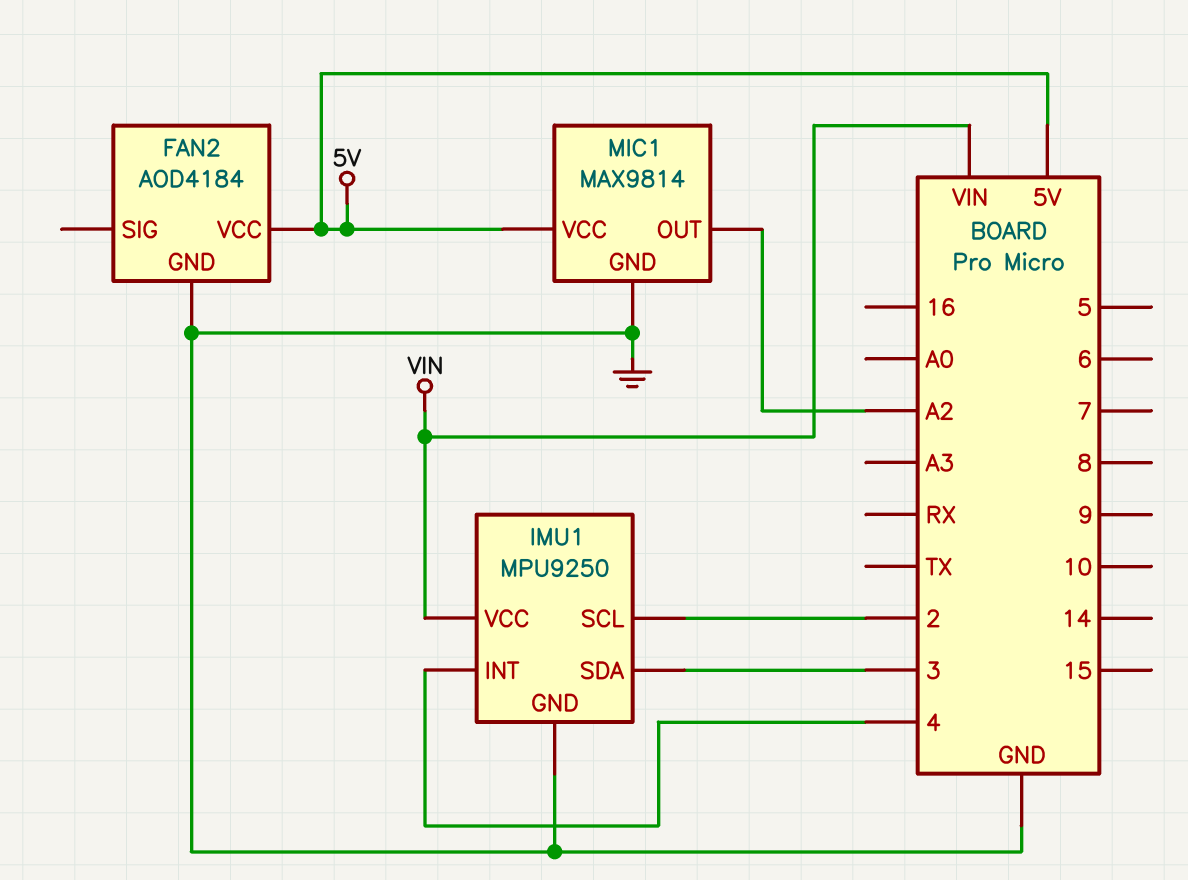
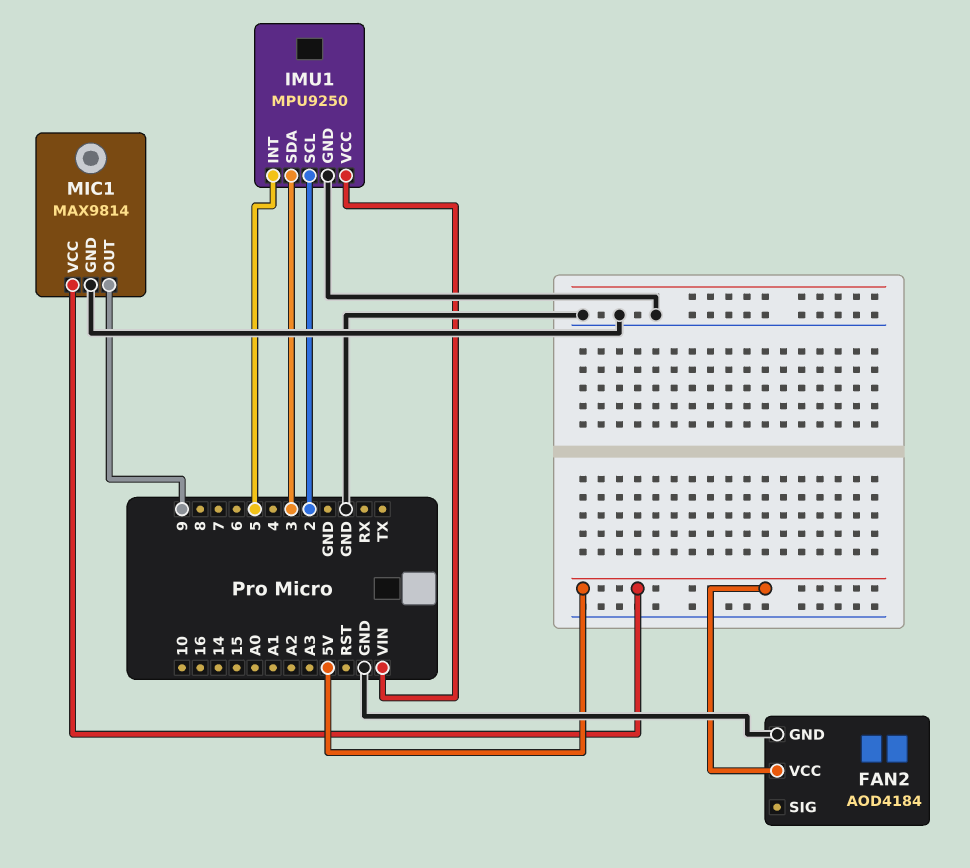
IMU1 pin INT: 4 -> 5
MIC1 pin OUT: A2 -> 9

